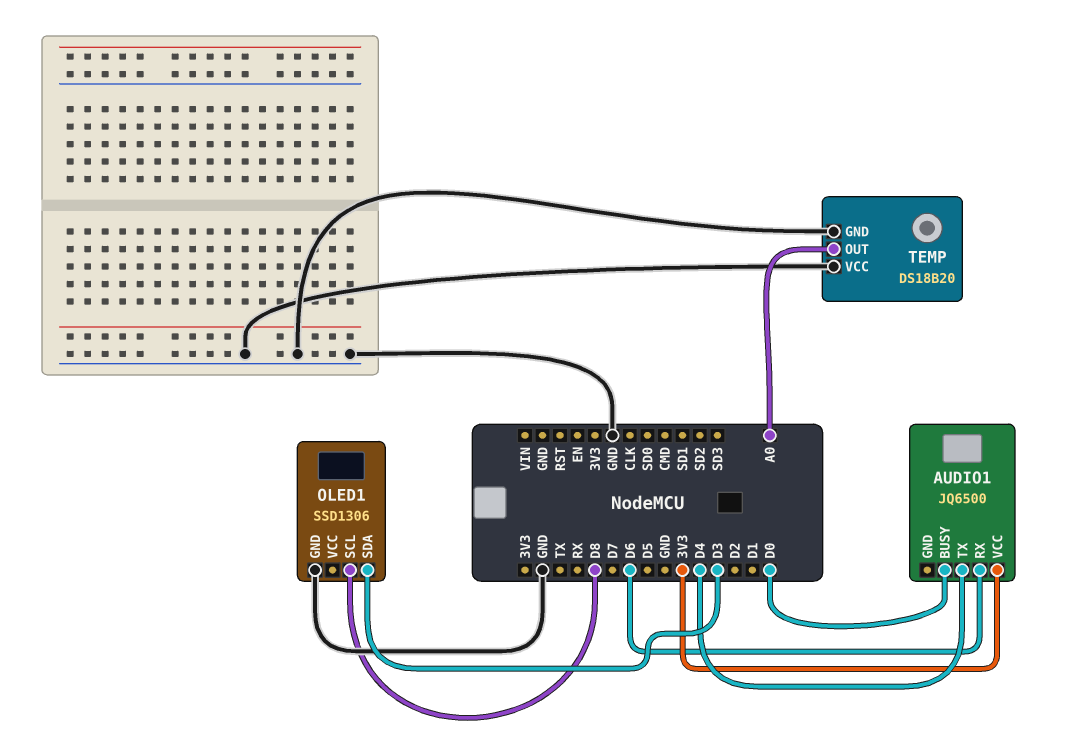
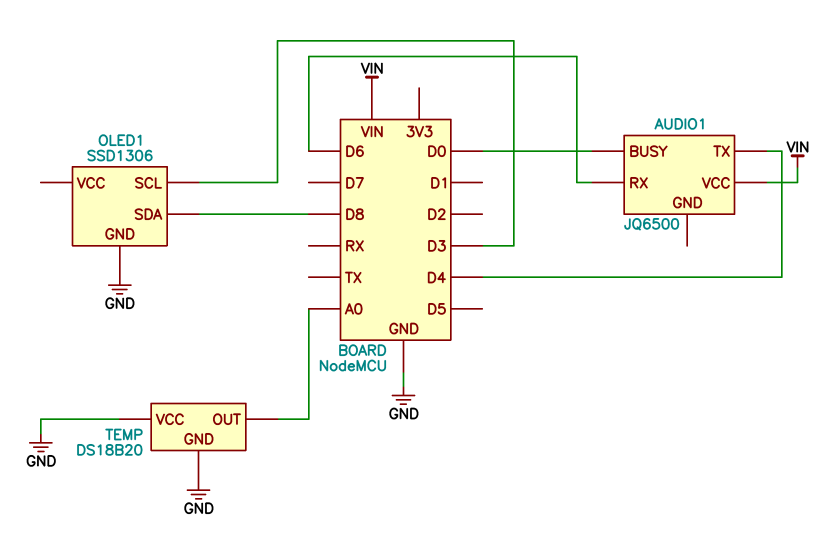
AUDIO1 pin VCC: 3V3 -> VIN
OLED1 pin SCL: D8 -> D3
OLED1 pin SDA: D3 -> D8

